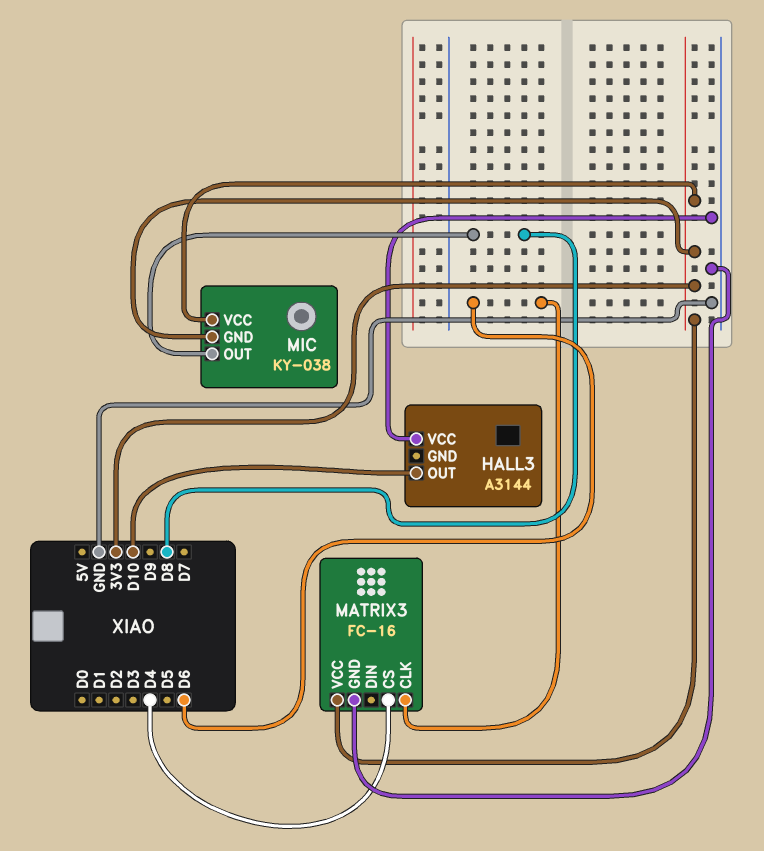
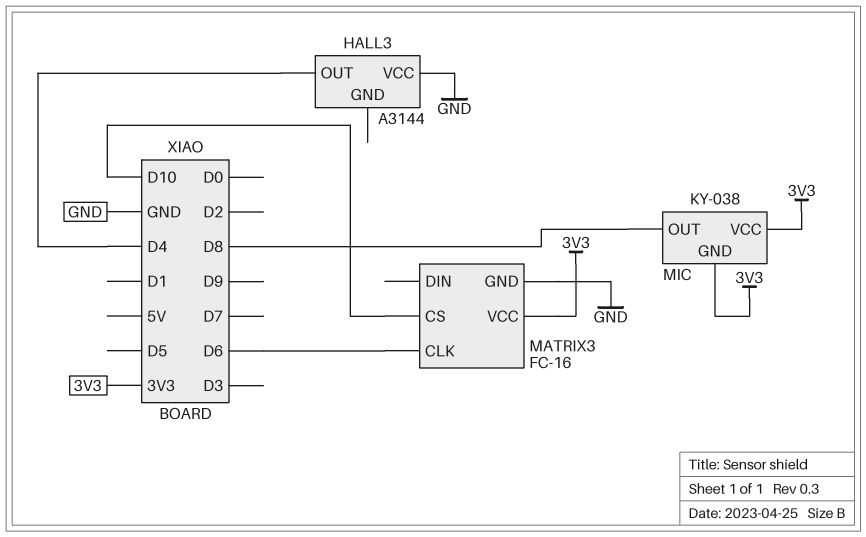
HALL3 pin OUT: D10 -> D4
MATRIX3 pin CS: D4 -> D10

